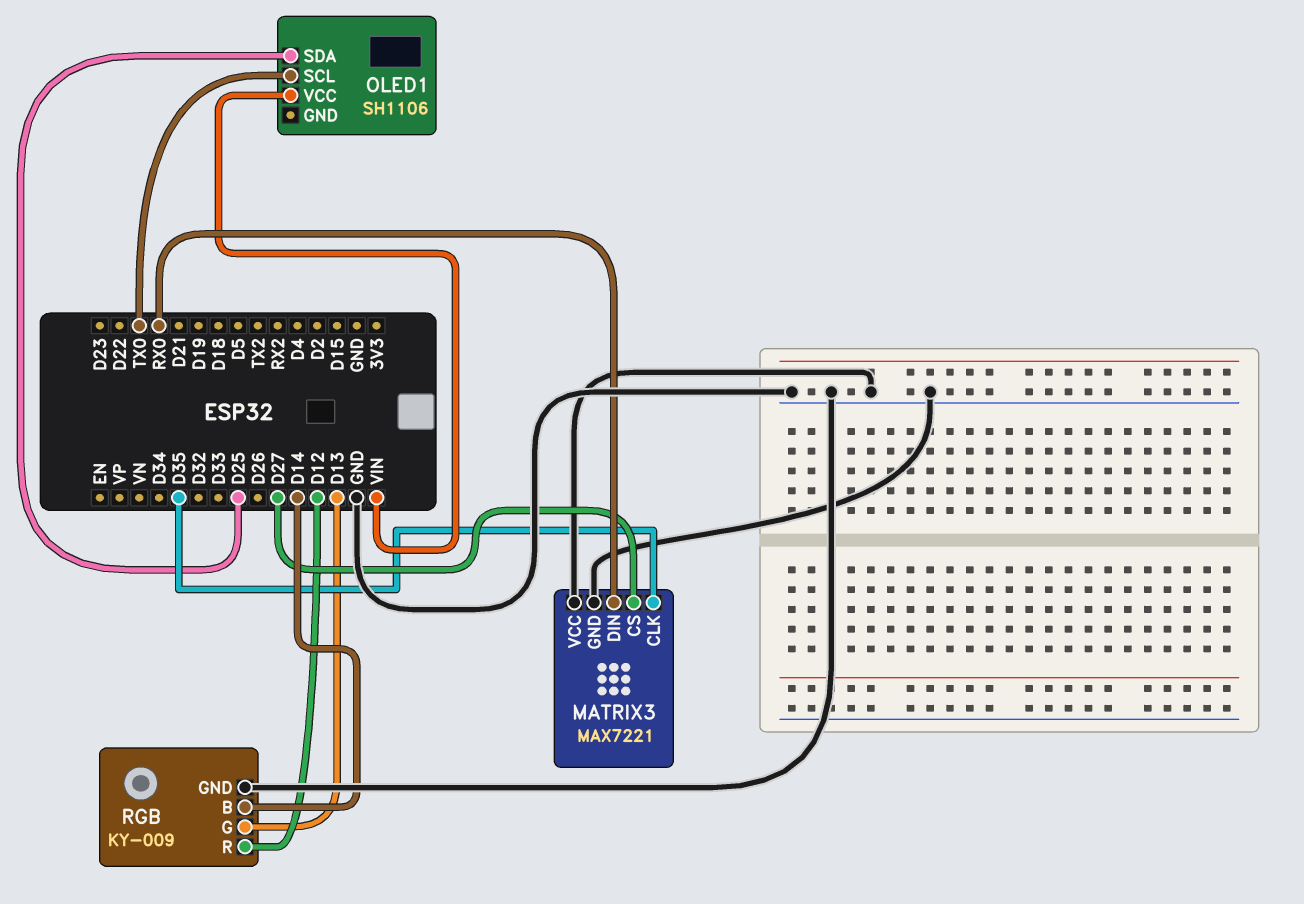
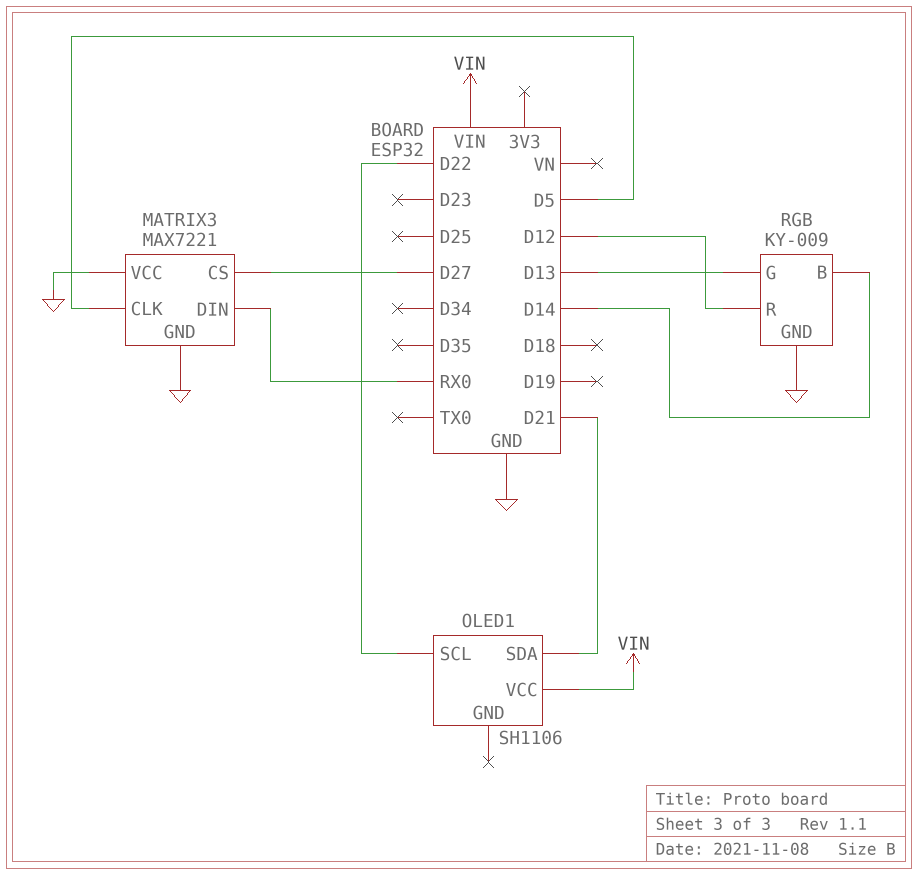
MATRIX3 pin CLK: D35 -> D5
OLED1 pin SCL: TX0 -> D22
OLED1 pin SDA: D25 -> D21

